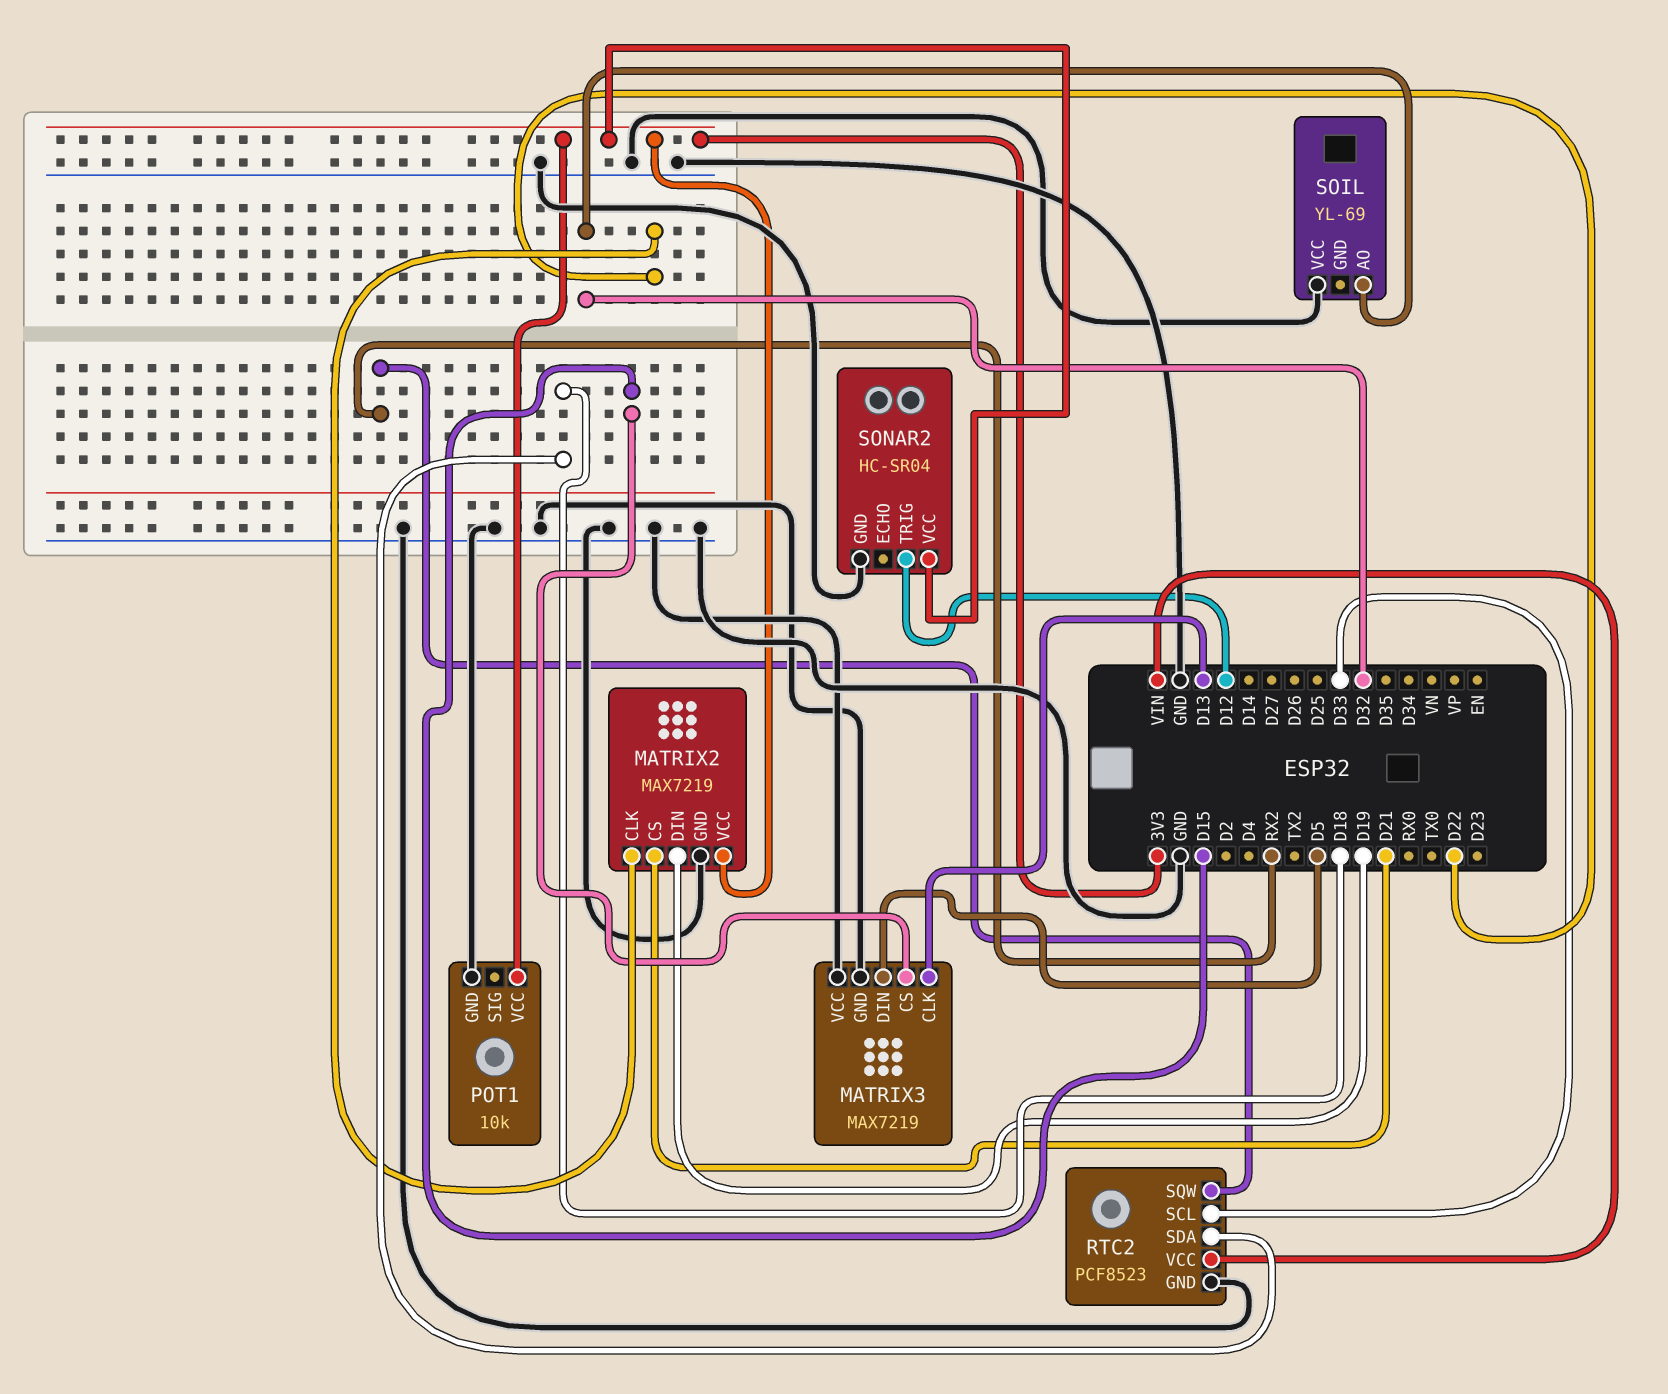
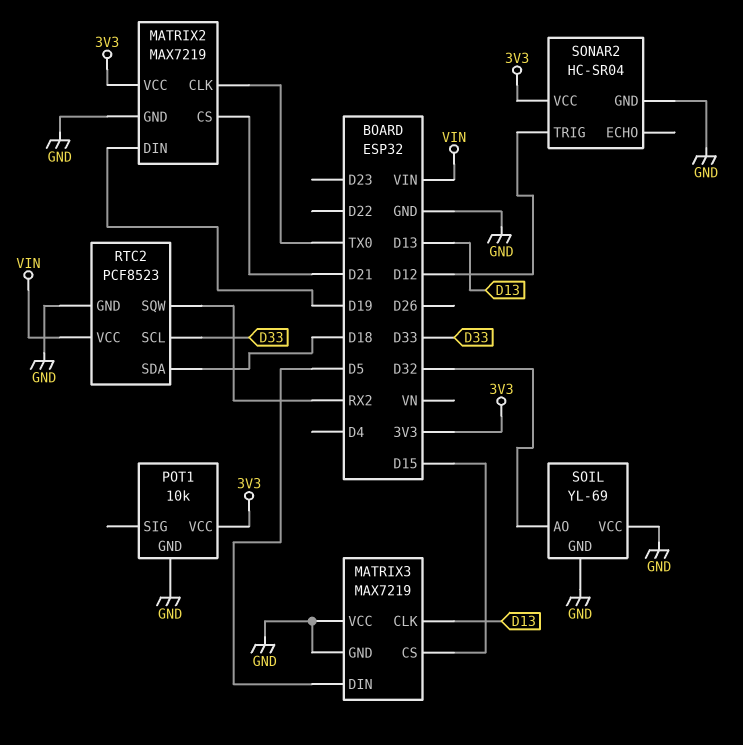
MATRIX2 pin CLK: D22 -> TX0
SOIL pin GND: none -> GND

